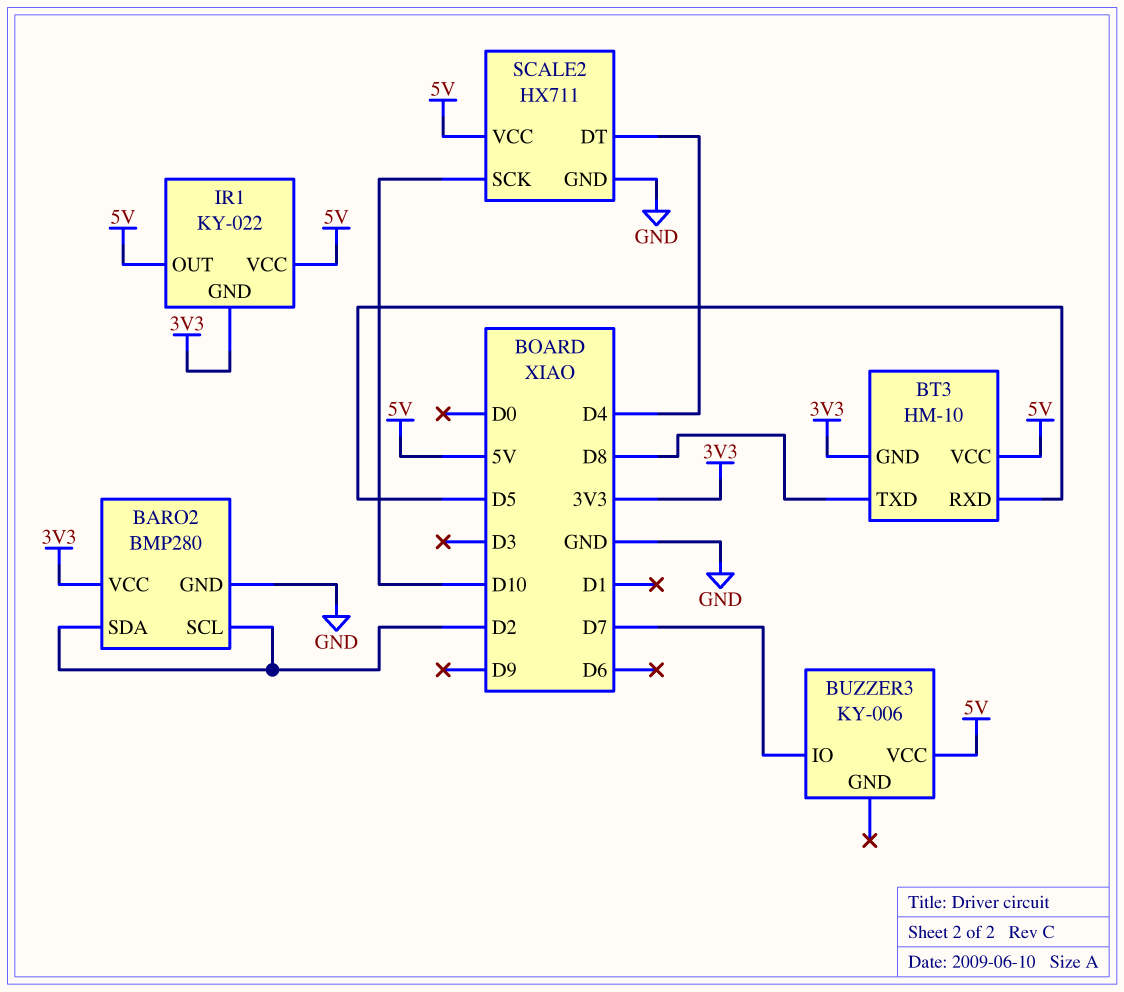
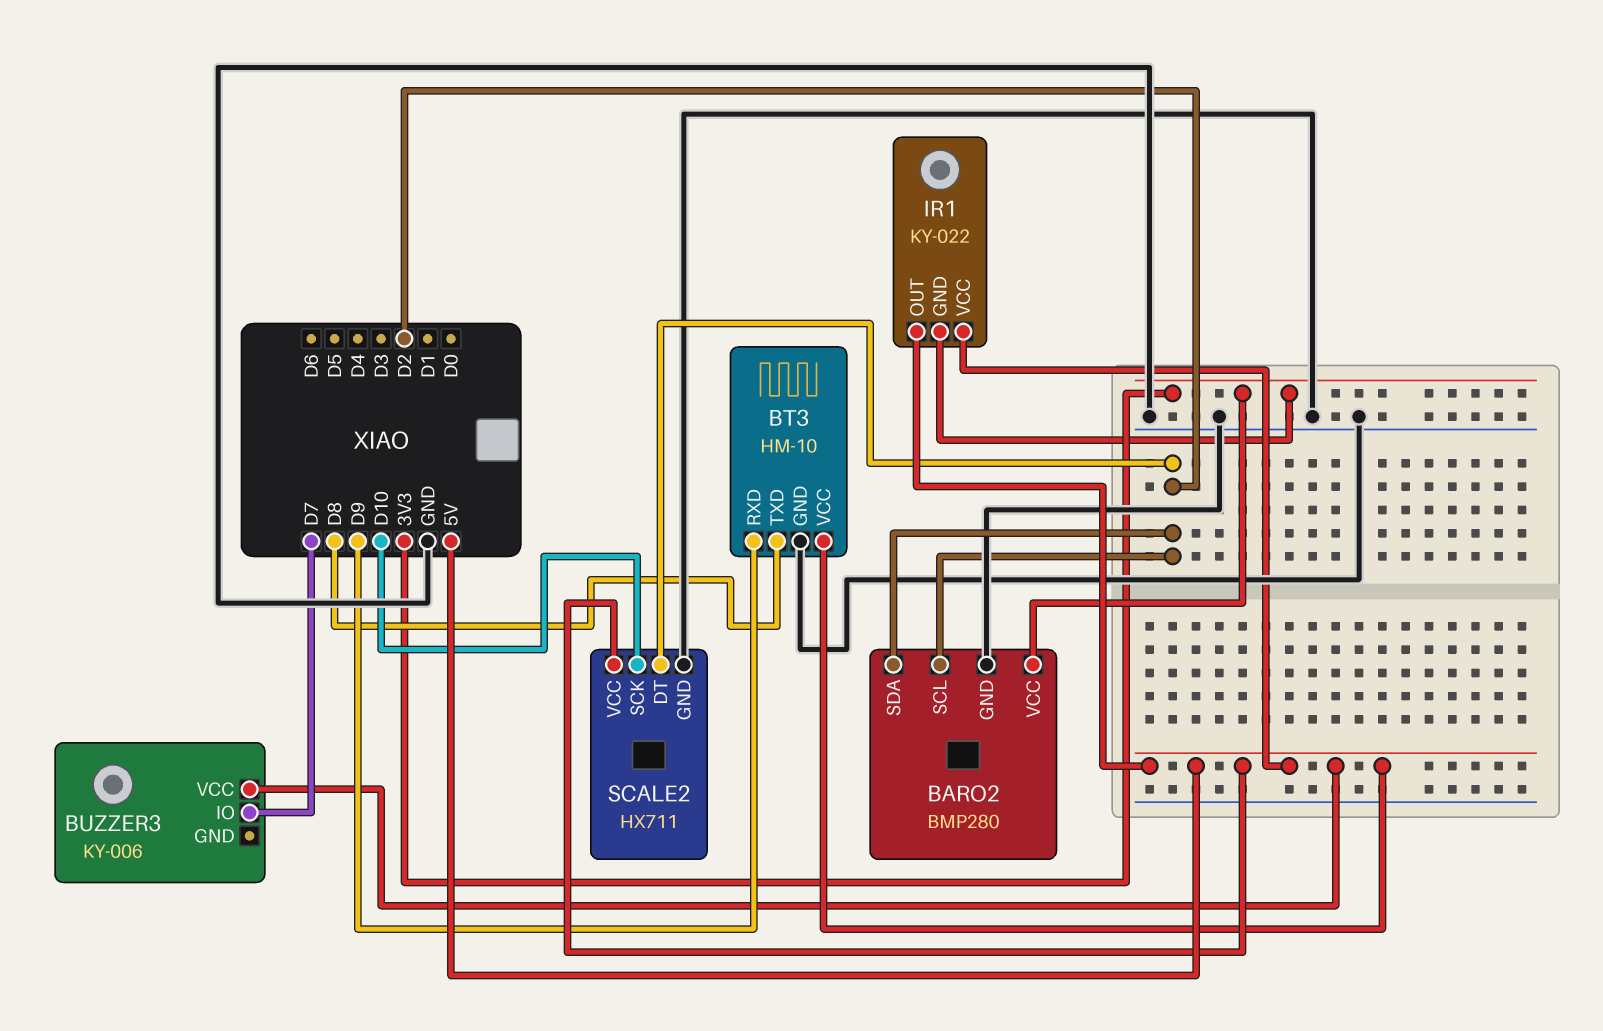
BT3 pin GND: 3V3 -> GND
BT3 pin RXD: D5 -> D9
SCALE2 pin DT: D4 -> D2

